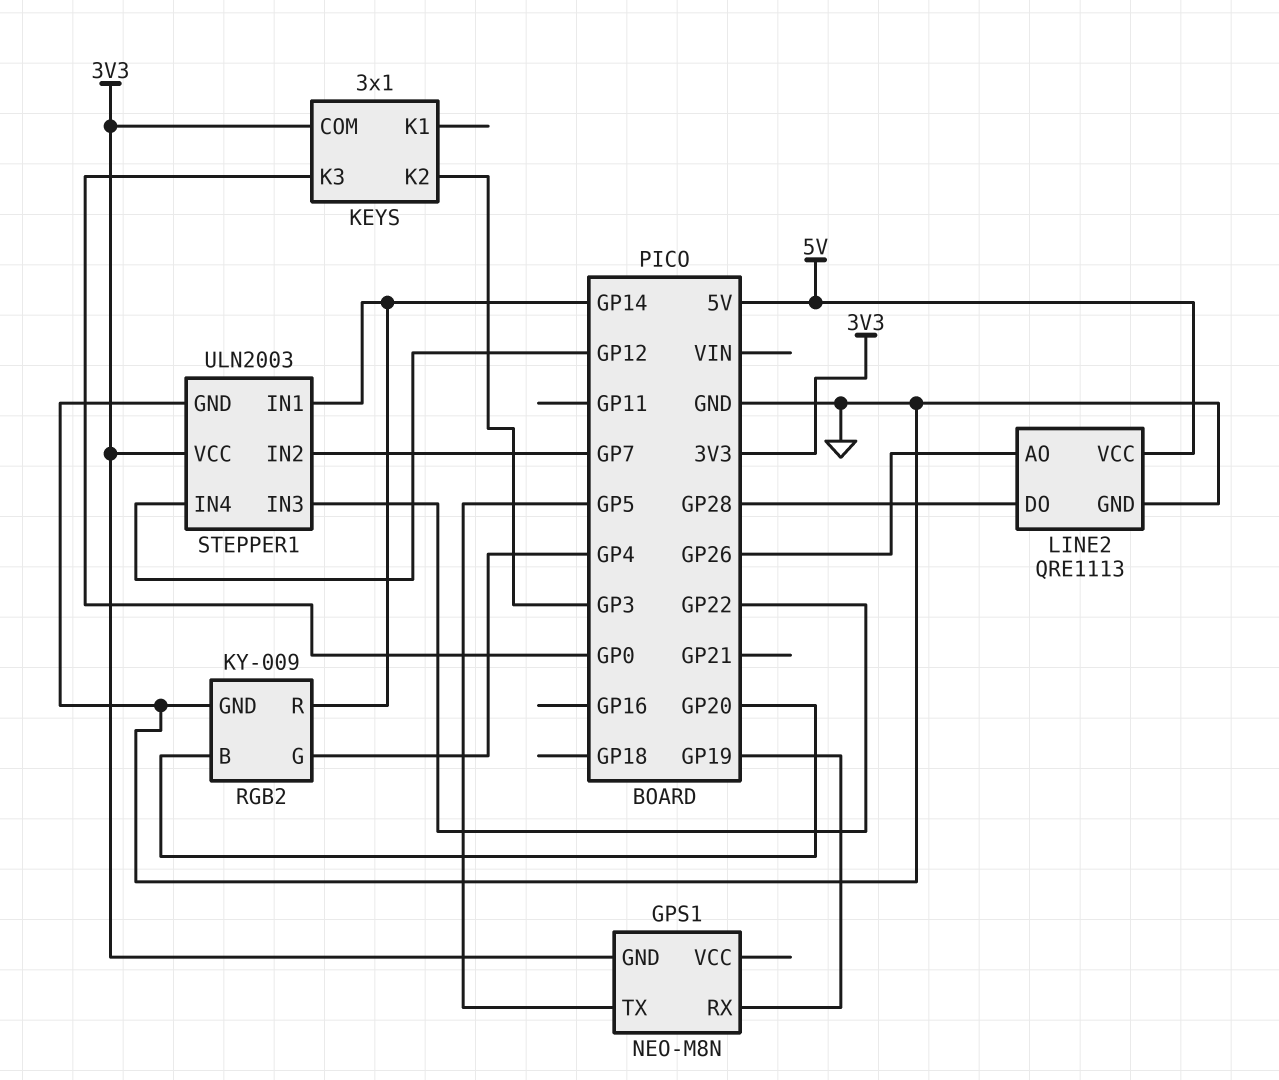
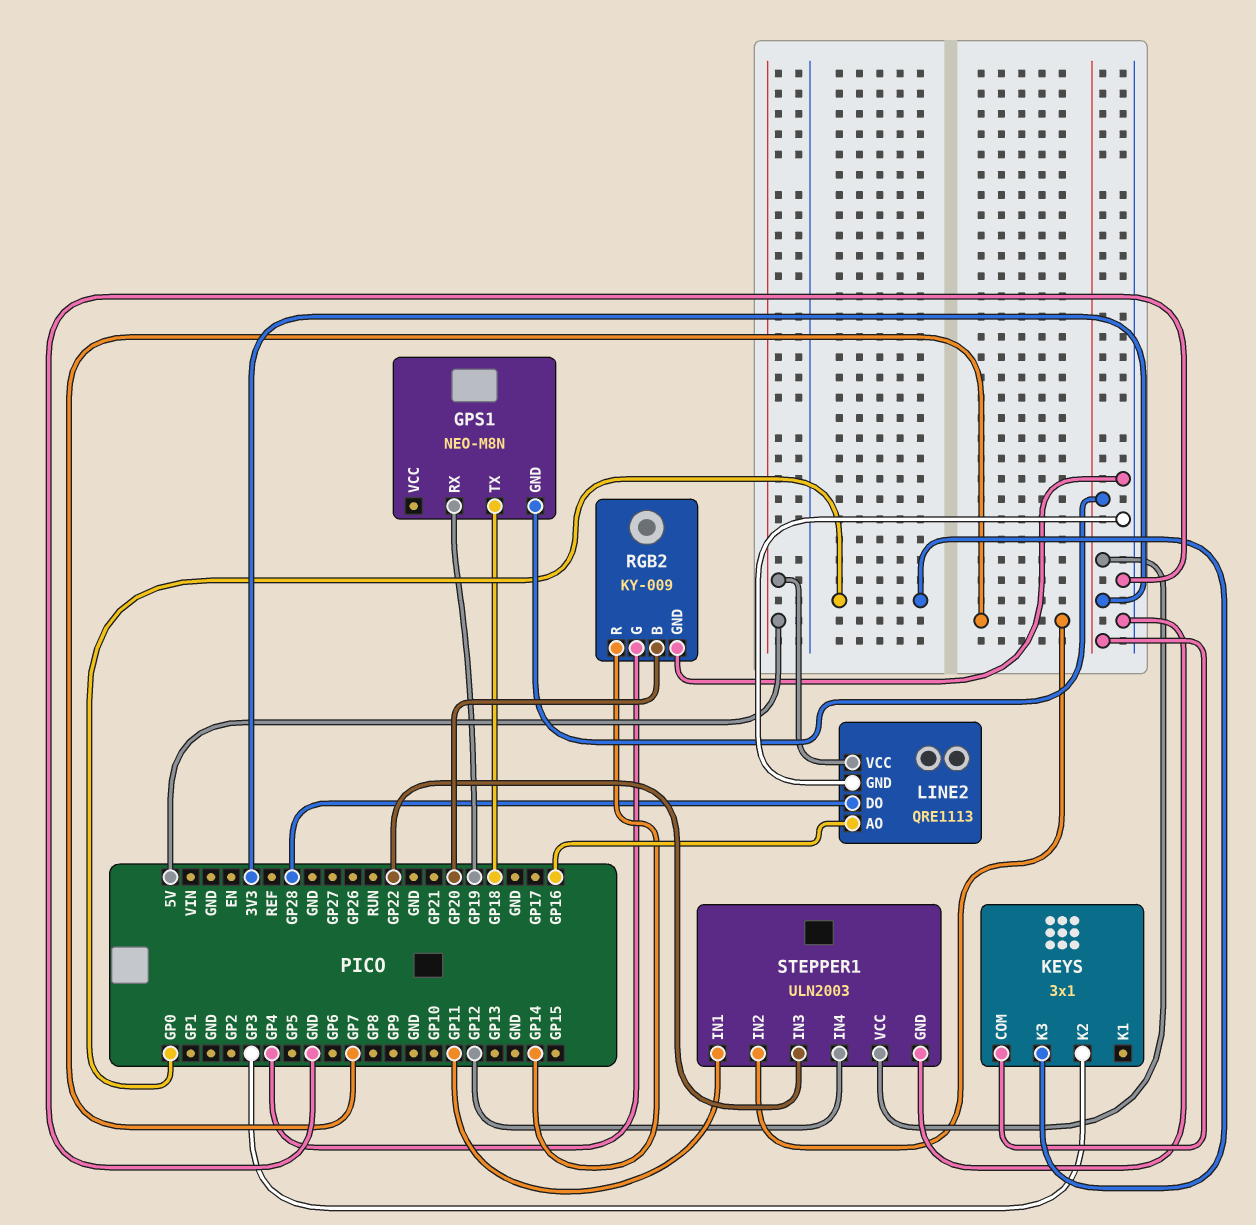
GPS1 pin TX: GP5 -> GP18
LINE2 pin AO: GP26 -> GP16
STEPPER1 pin IN1: GP14 -> GP11

